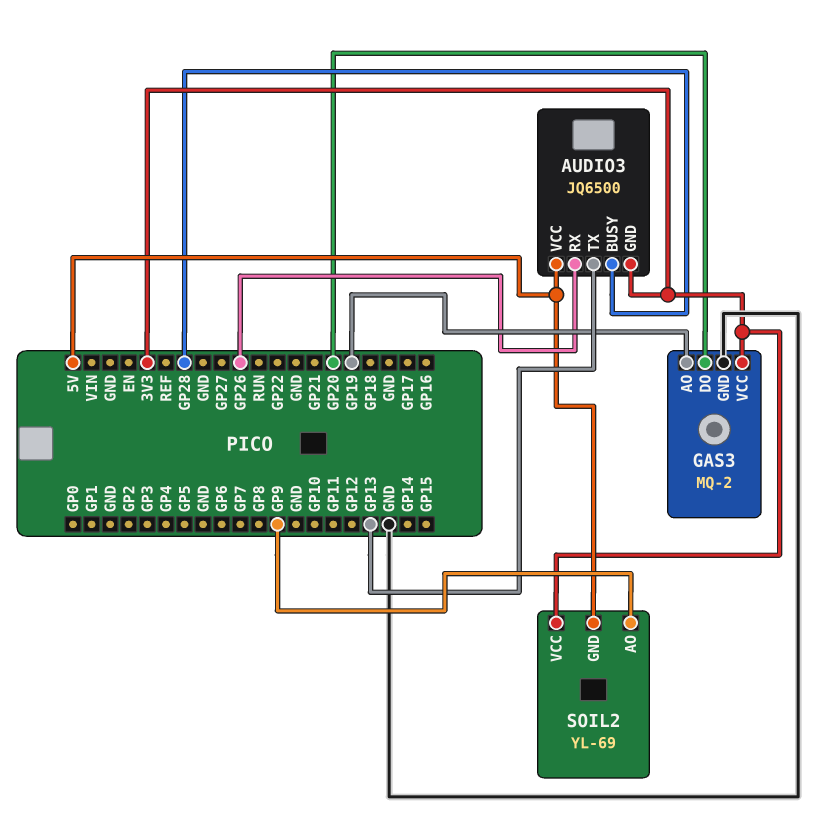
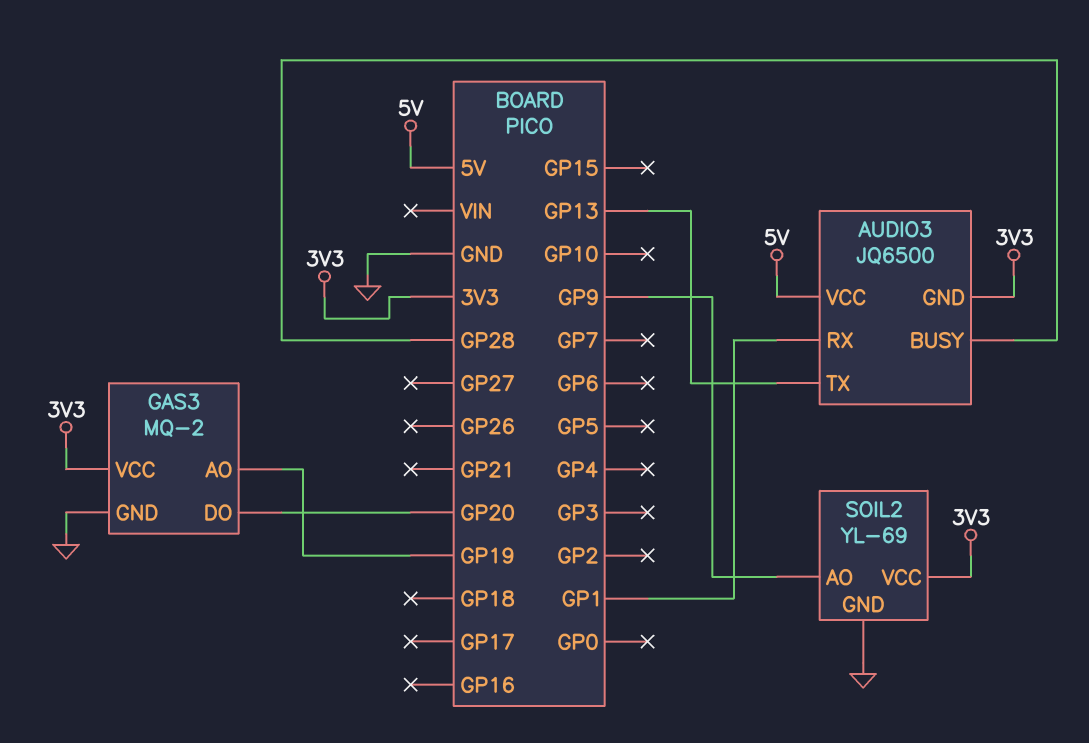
AUDIO3 pin RX: GP26 -> GP1
SOIL2 pin GND: 5V -> GND

